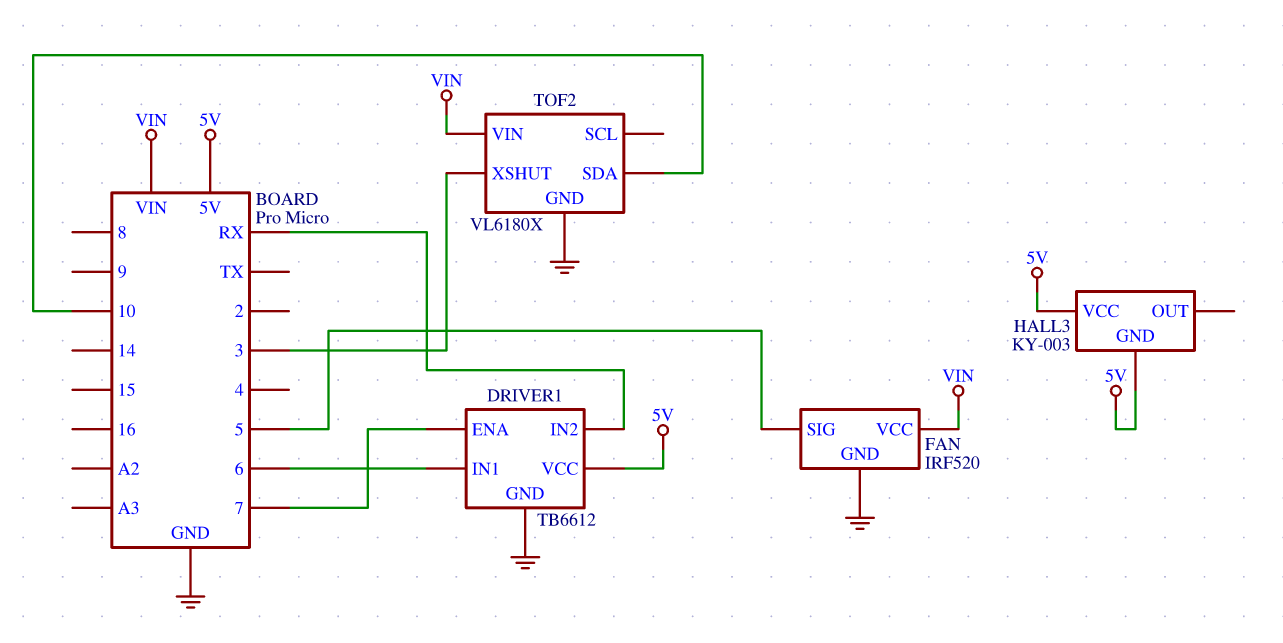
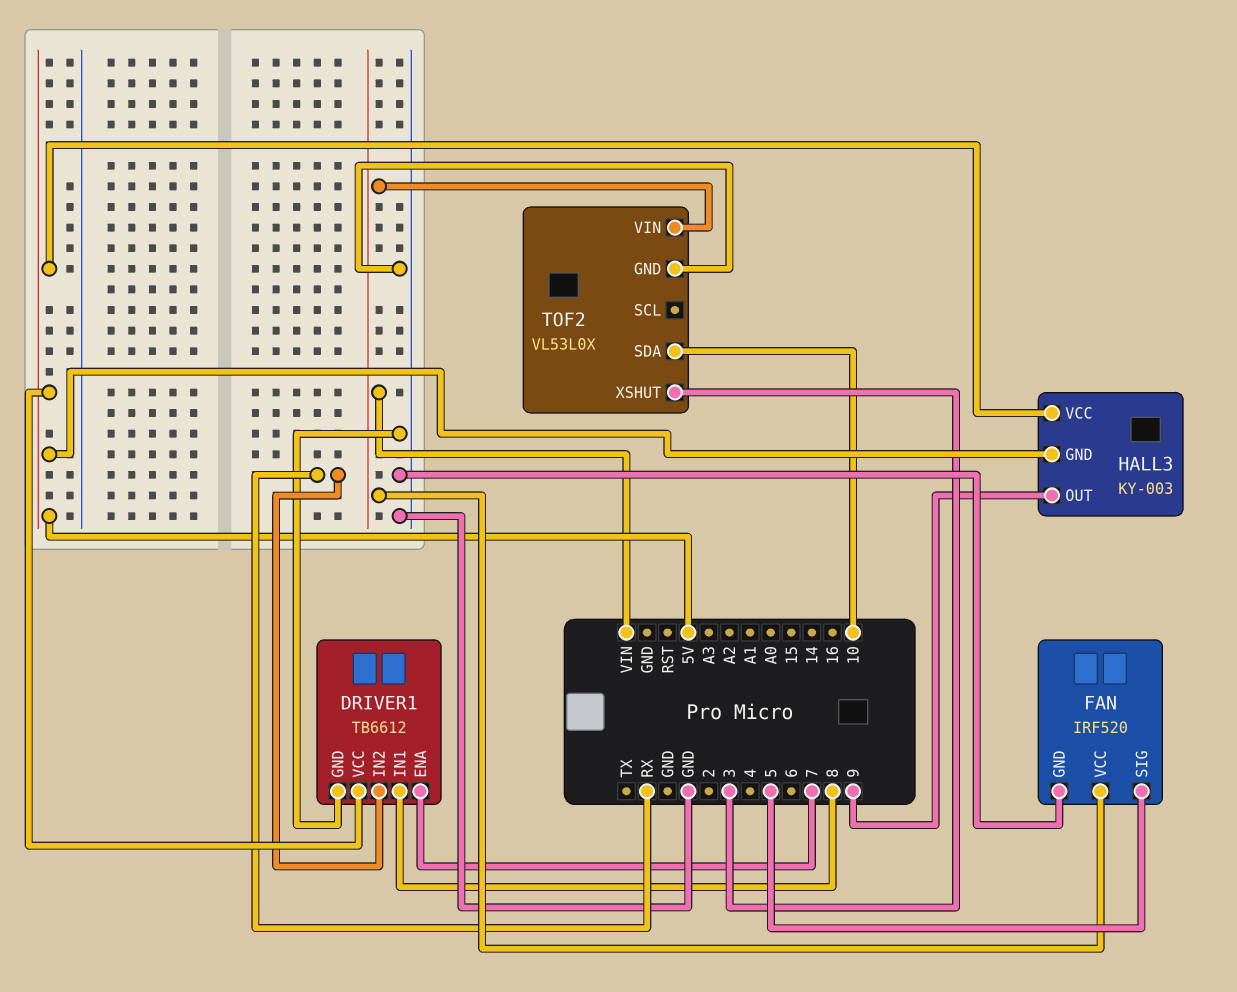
DRIVER1 pin IN1: 6 -> 8
HALL3 pin OUT: none -> 9
TOF2: VL6180X -> VL53L0X

